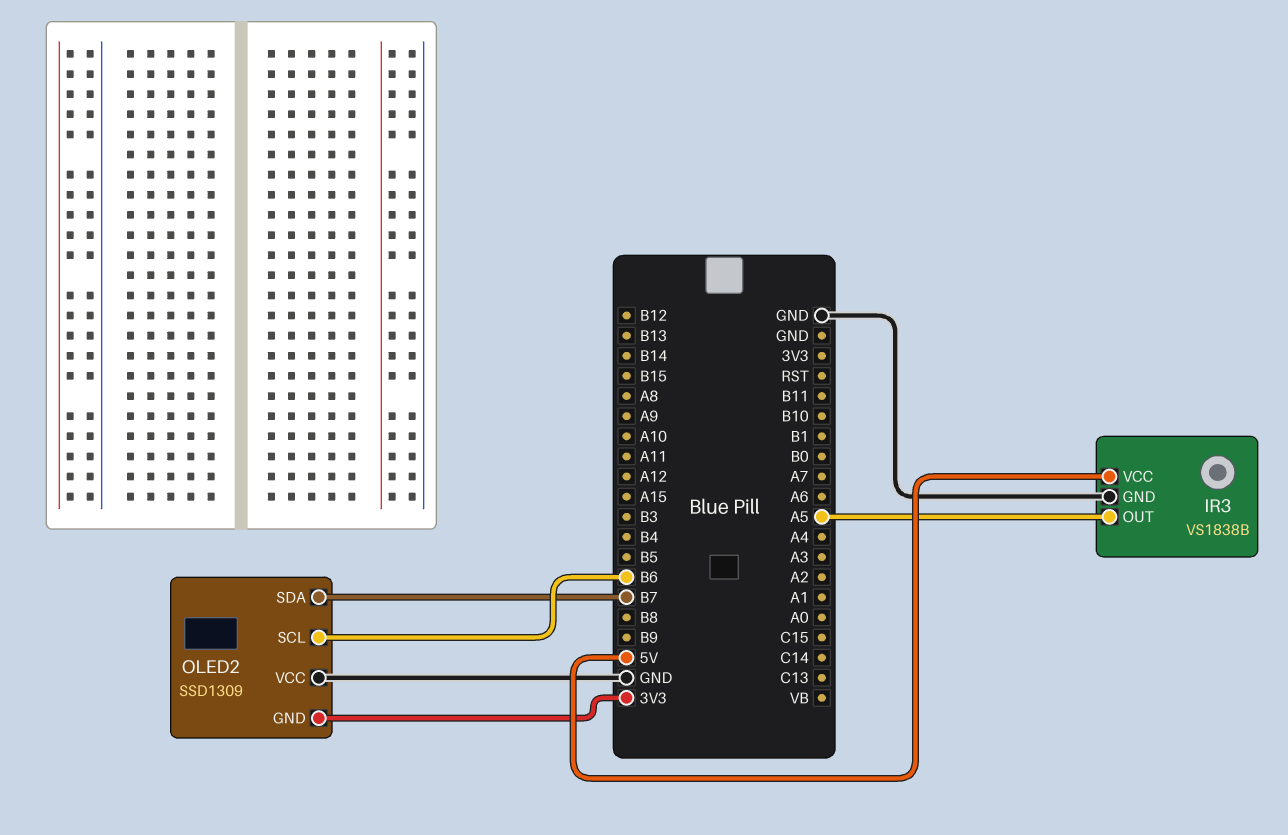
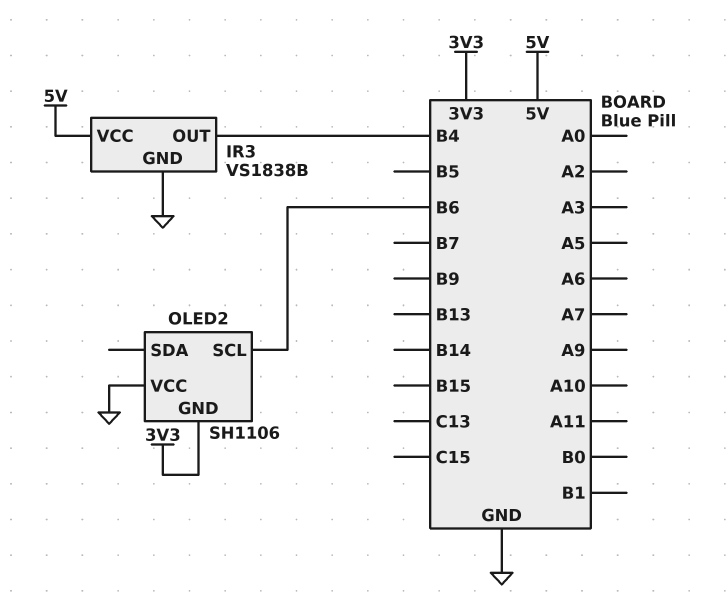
IR3 pin OUT: A5 -> B4
OLED2: SSD1309 -> SH1106
OLED2 pin SDA: B7 -> none

